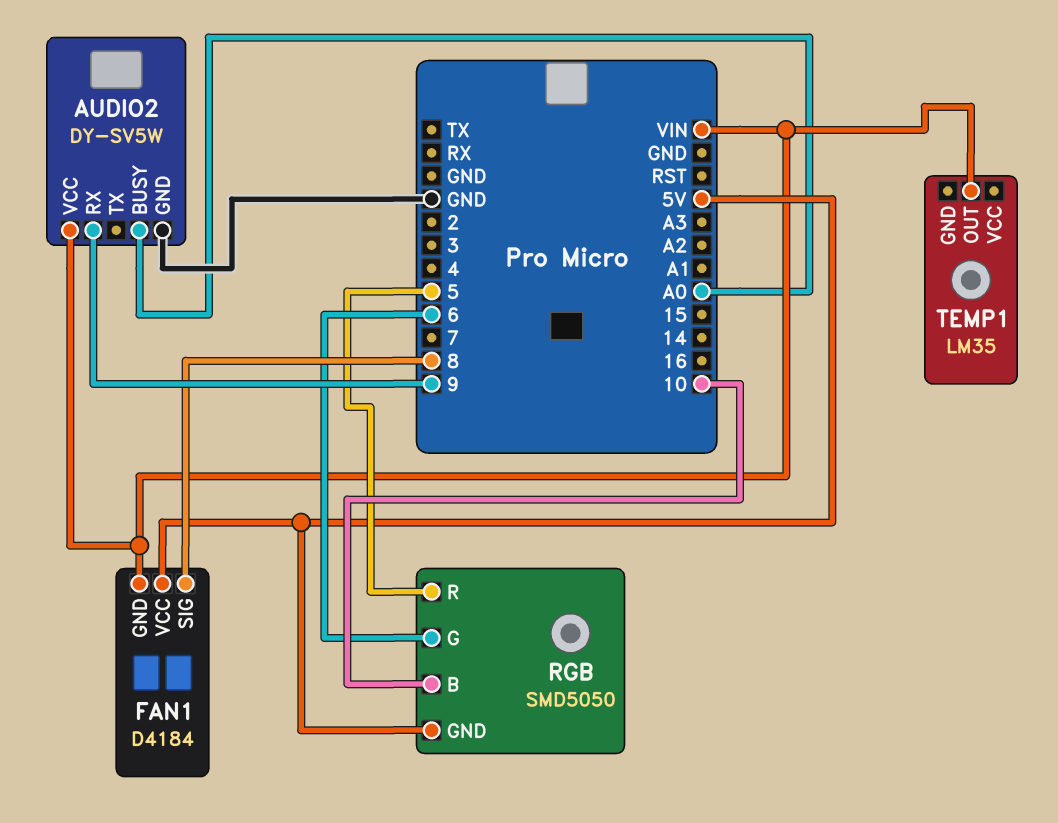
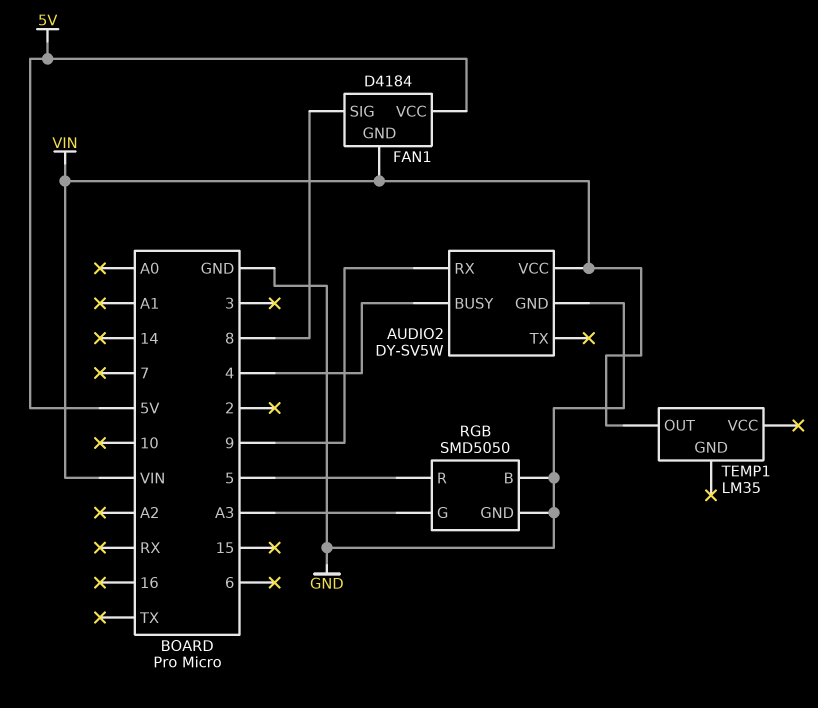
AUDIO2 pin BUSY: A0 -> 4
RGB pin B: 10 -> GND
RGB pin G: 6 -> A3
RGB pin GND: 5V -> GND

